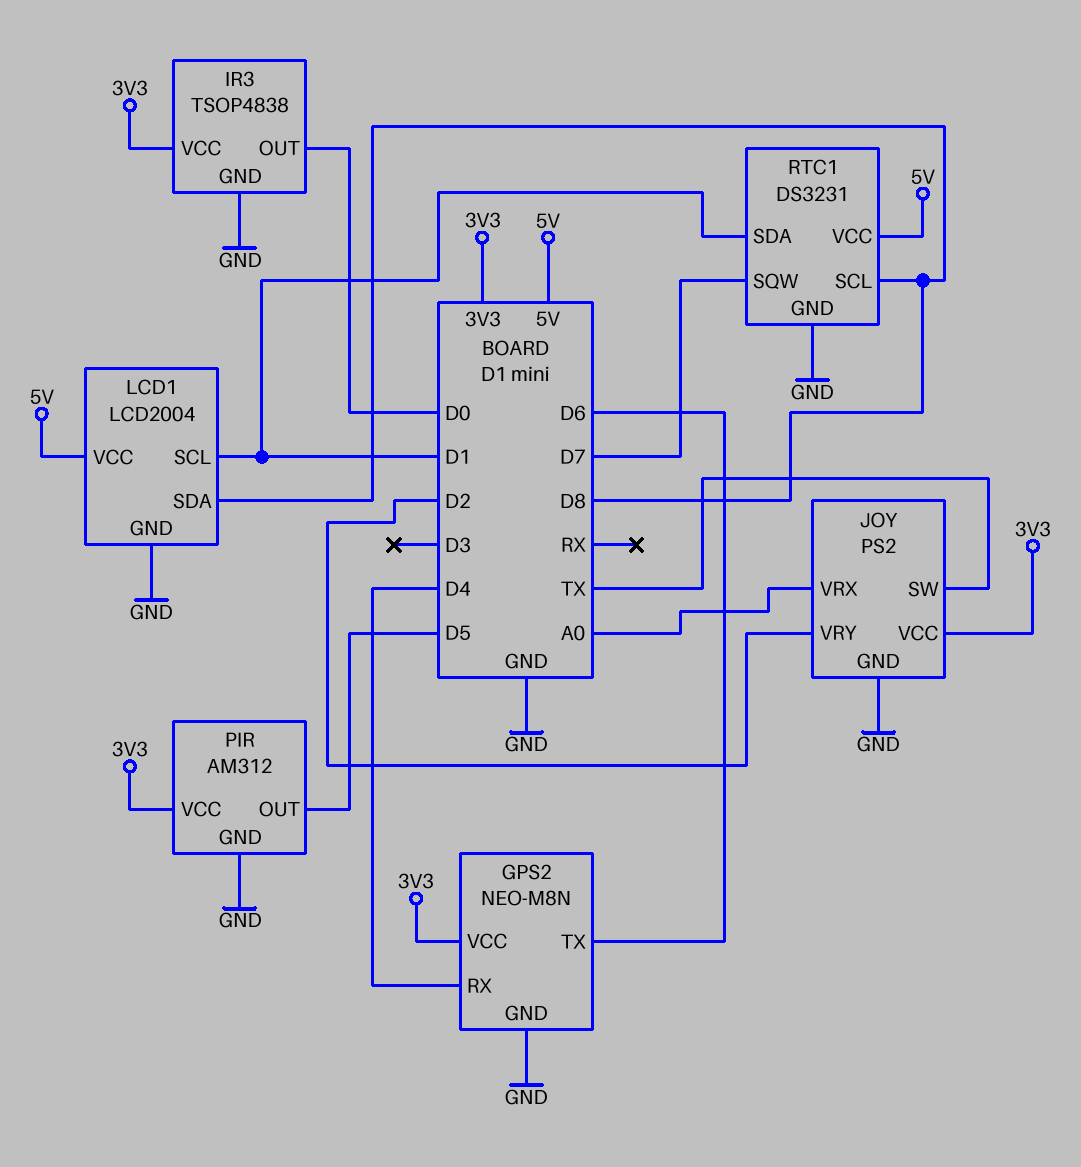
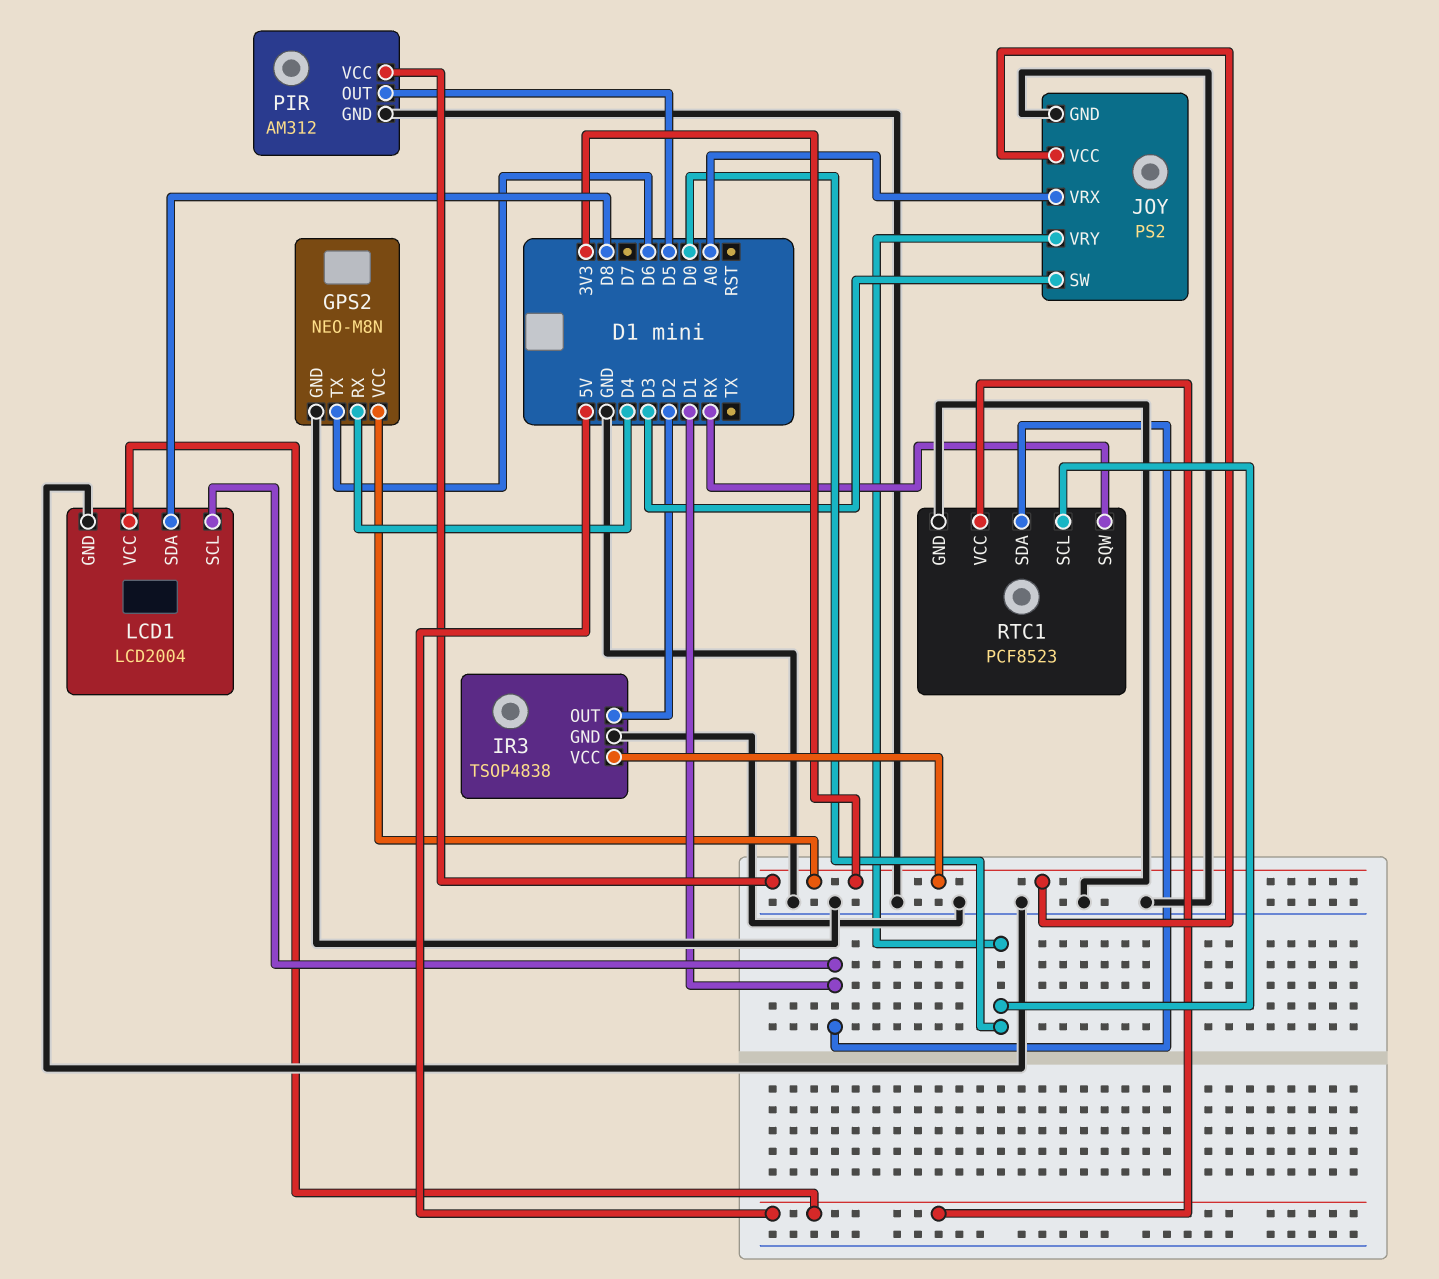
IR3 pin OUT: D0 -> D2
JOY pin SW: TX -> D3
JOY pin VRY: D2 -> D0
RTC1: DS3231 -> PCF8523
RTC1 pin SCL: D8 -> D0
RTC1 pin SQW: D7 -> RX

